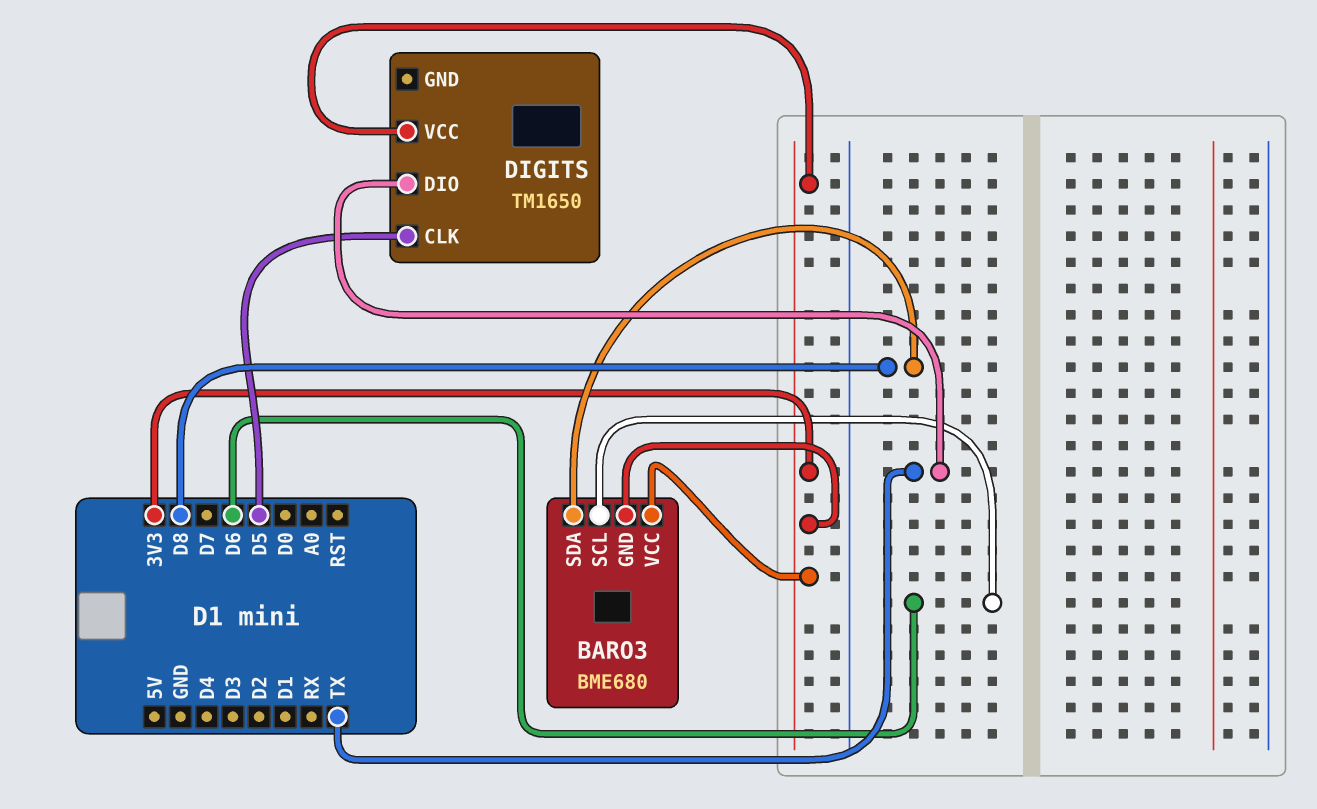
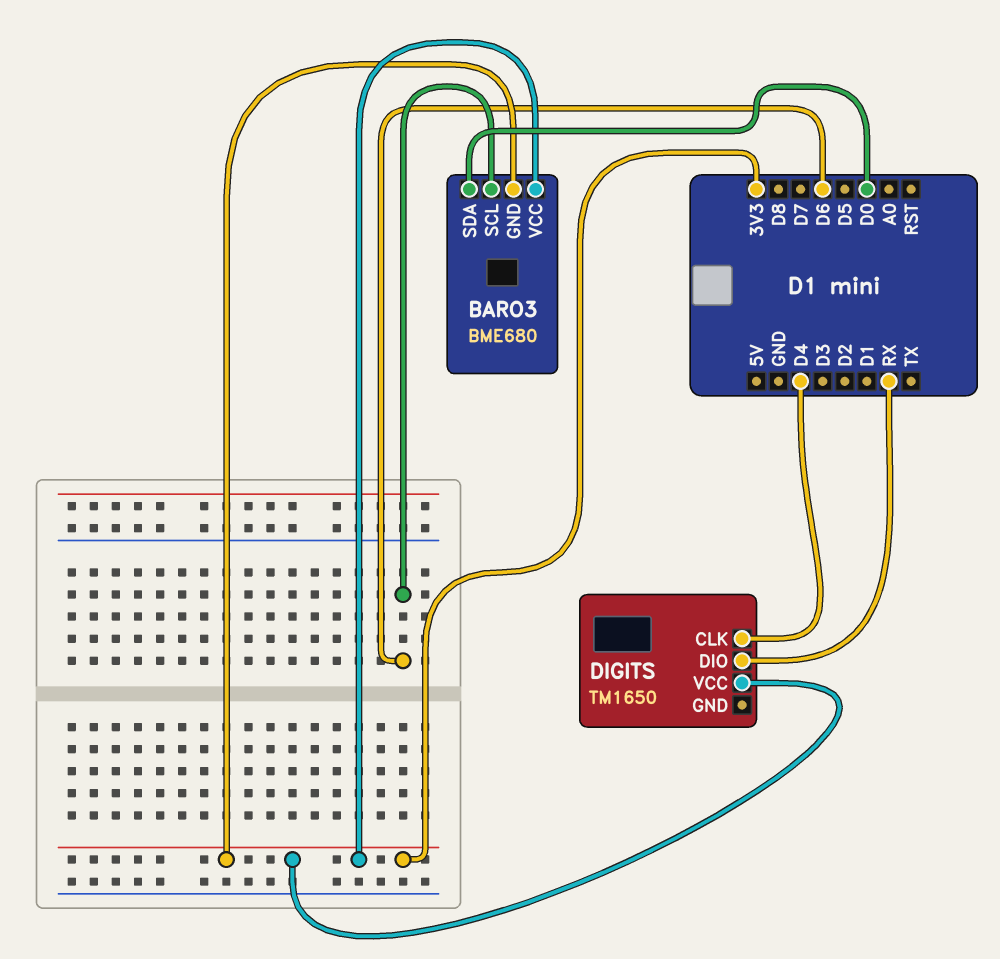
BARO3 pin SDA: D8 -> D0
DIGITS pin CLK: D5 -> D4
DIGITS pin DIO: TX -> RX

